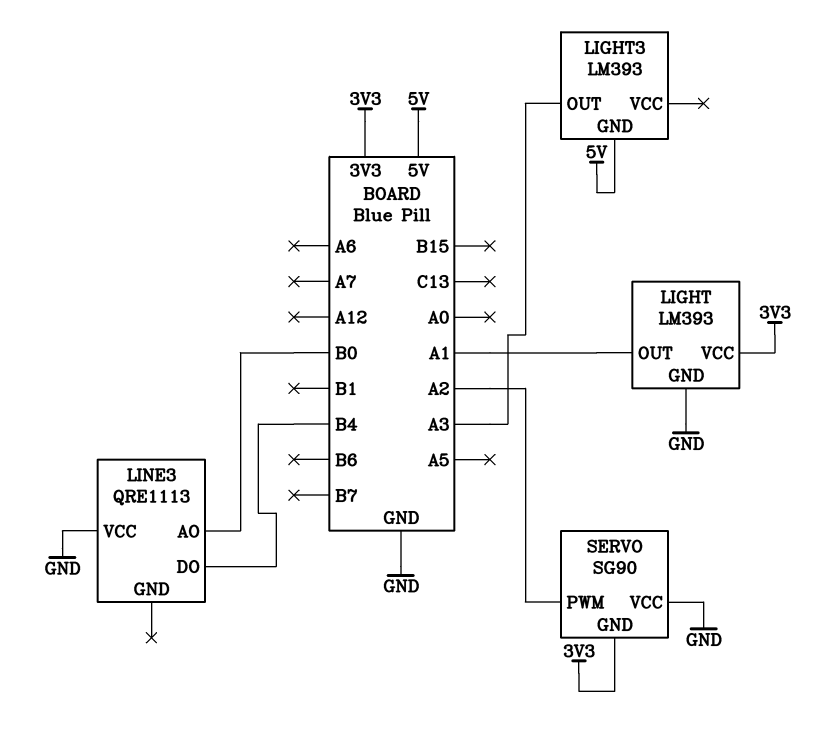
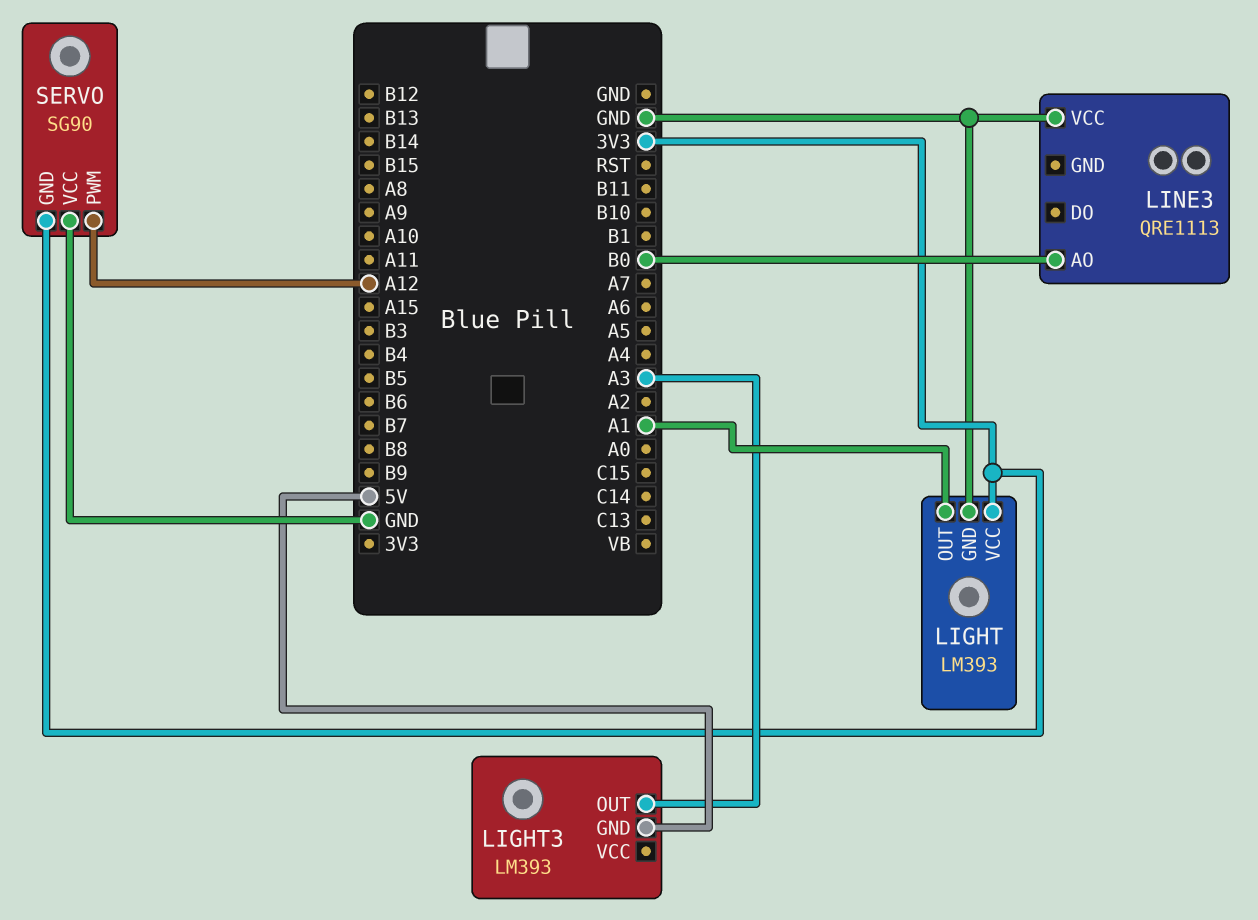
LINE3 pin DO: B4 -> none
SERVO pin PWM: A2 -> A12

